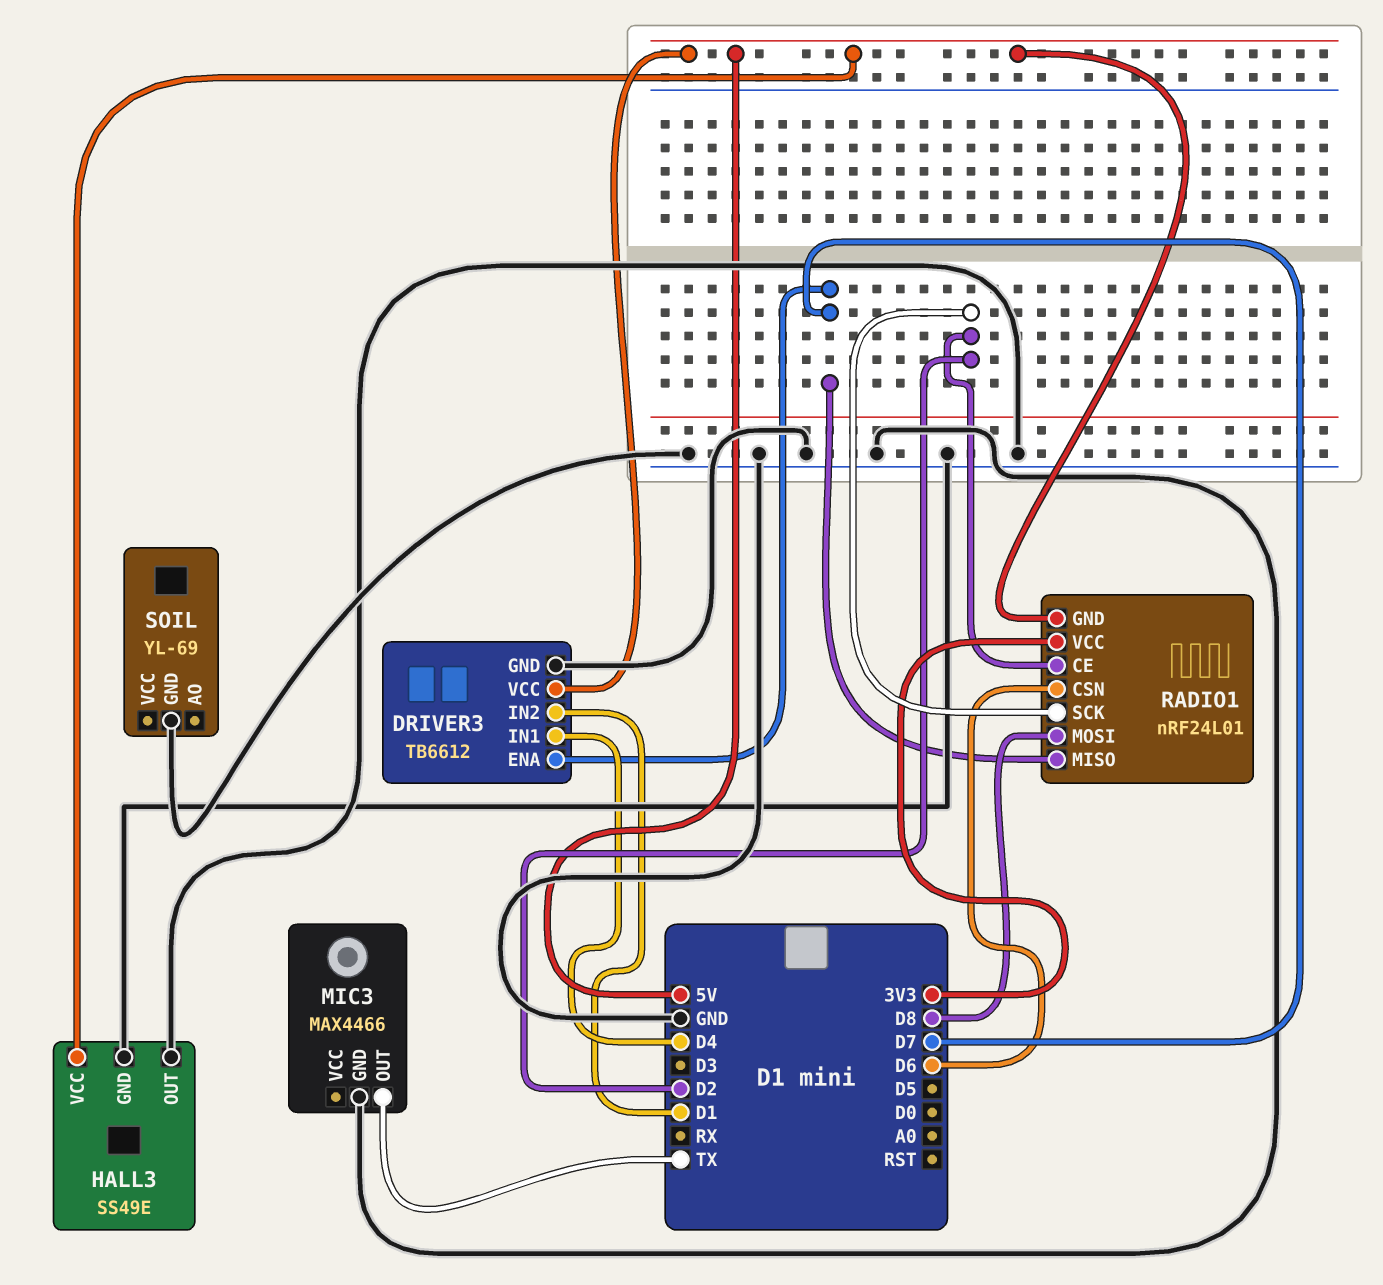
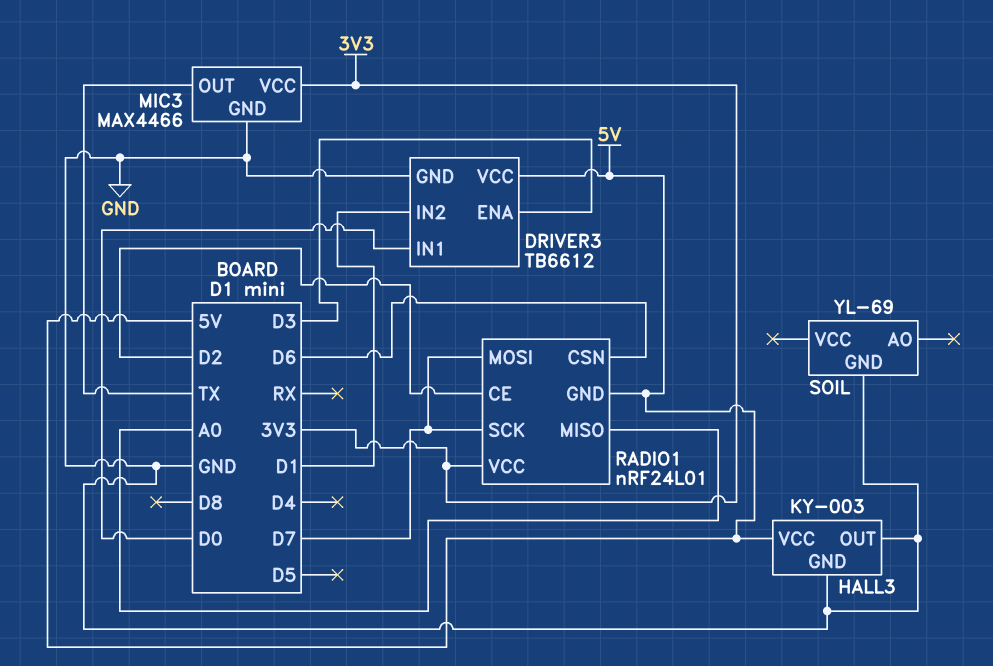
DRIVER3 pin ENA: D7 -> D3
DRIVER3 pin IN1: D4 -> D0
HALL3: SS49E -> KY-003
MIC3 pin VCC: none -> 3V3
RADIO1 pin MISO: D7 -> A0
RADIO1 pin MOSI: D8 -> D7
RADIO1 pin SCK: D2 -> D7

